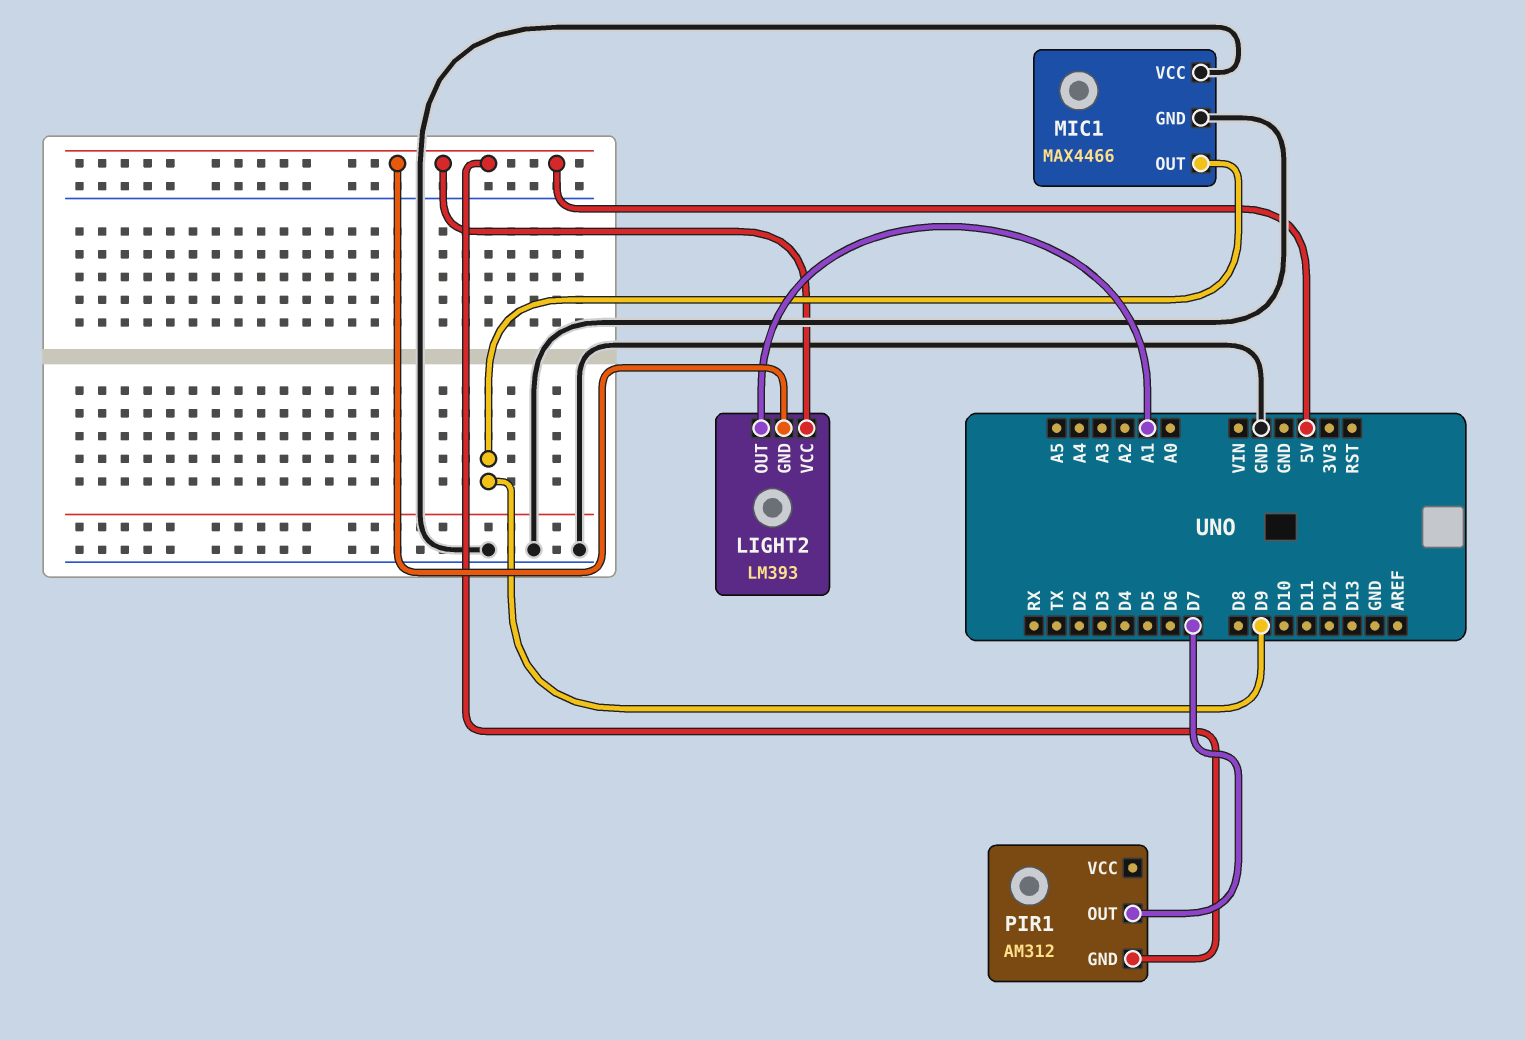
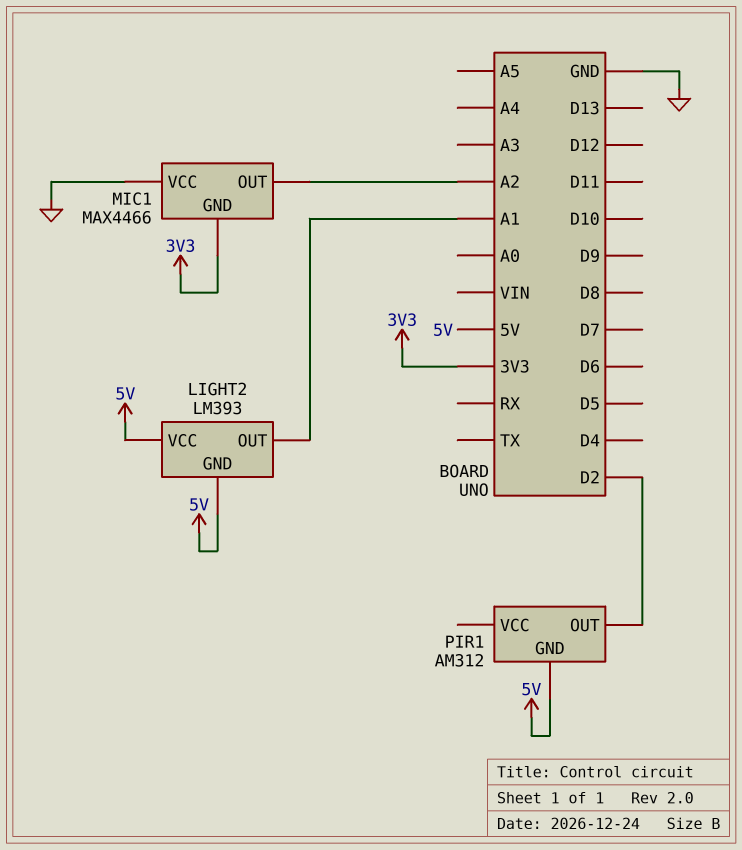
MIC1 pin GND: GND -> 3V3
MIC1 pin OUT: D9 -> A2
PIR1 pin OUT: D7 -> D2

